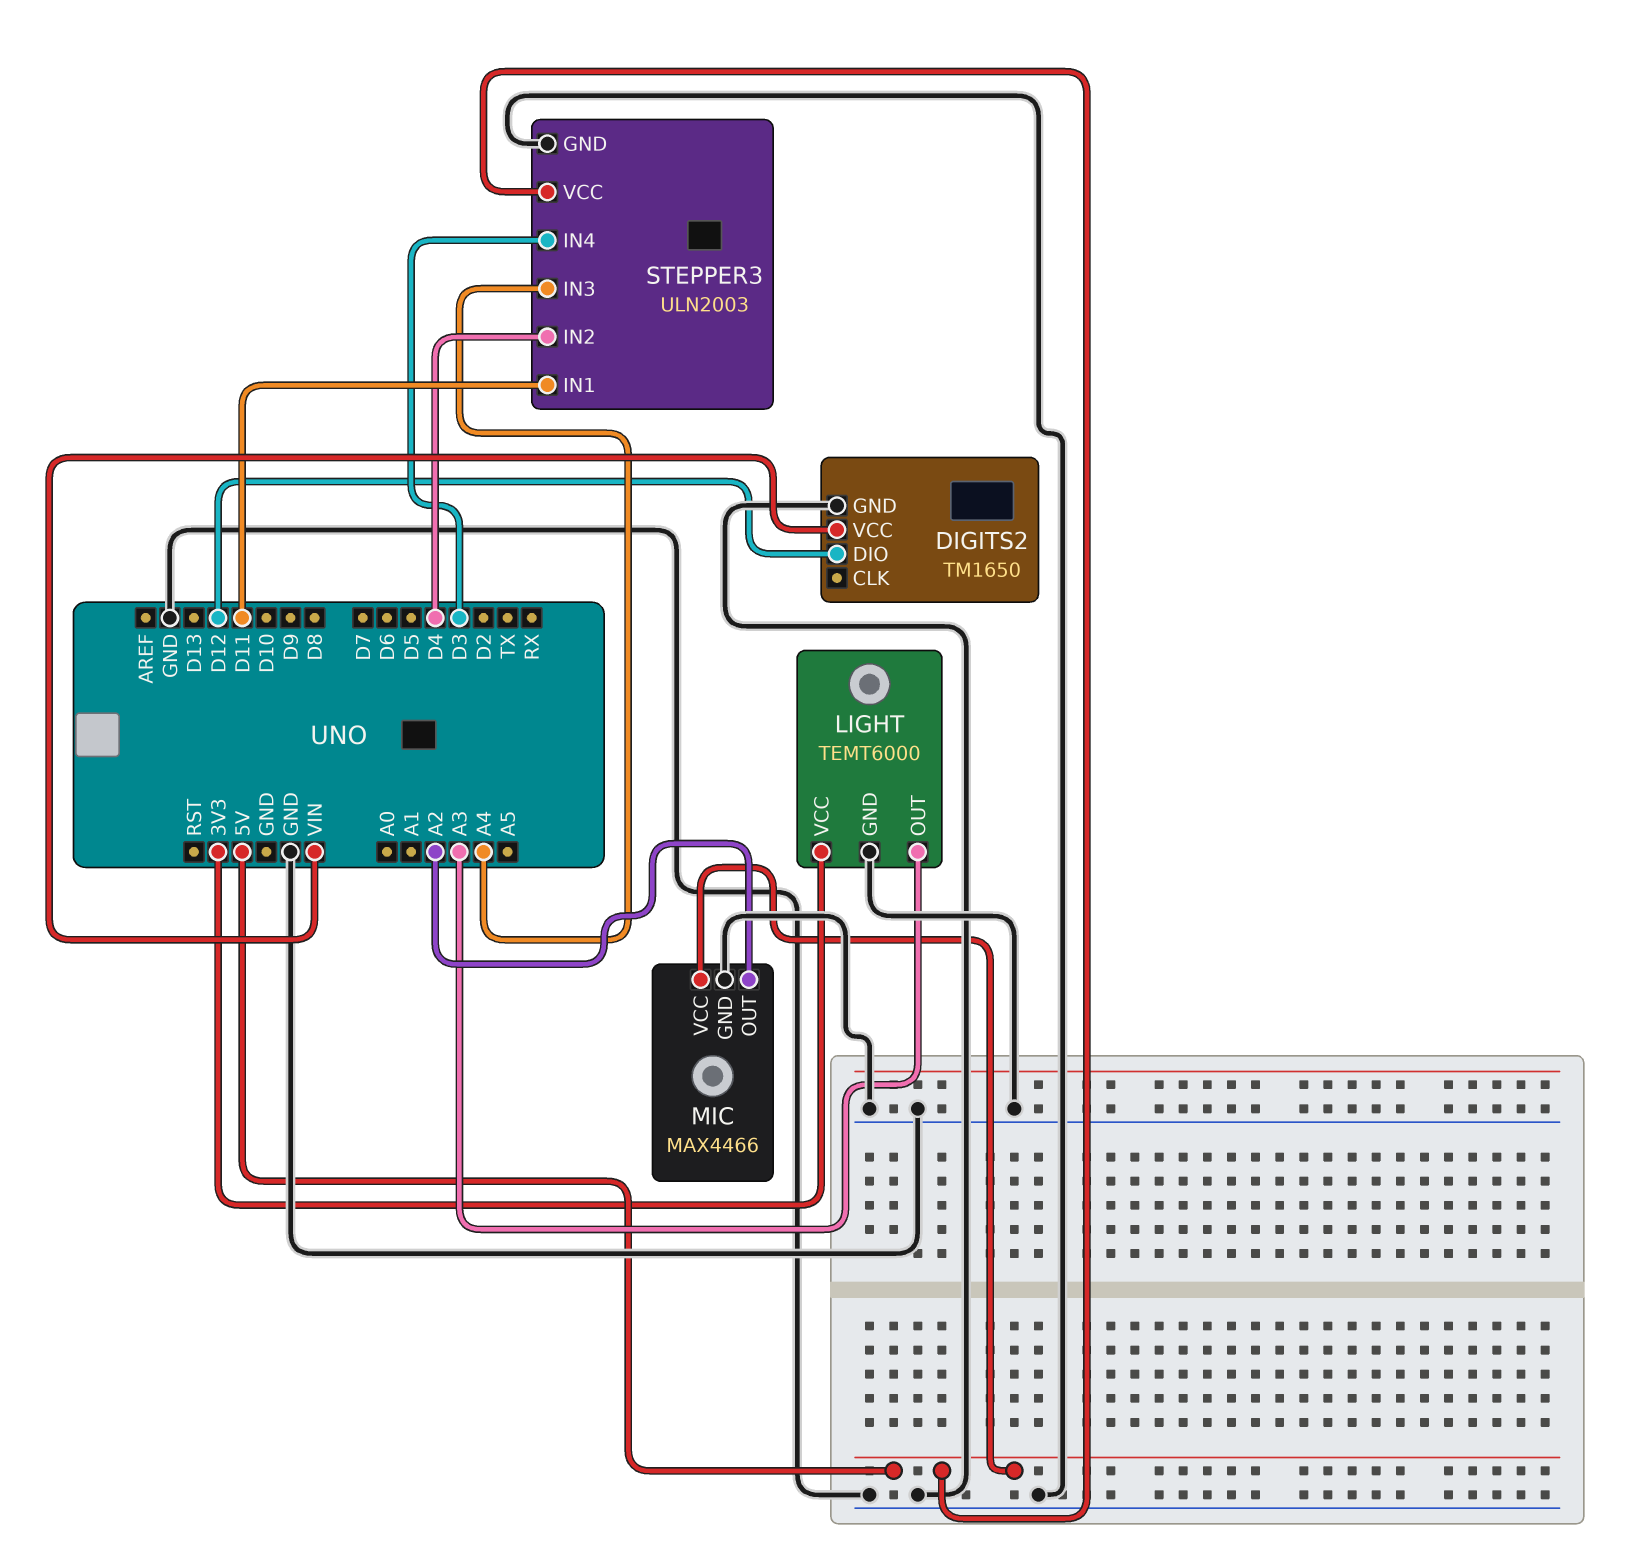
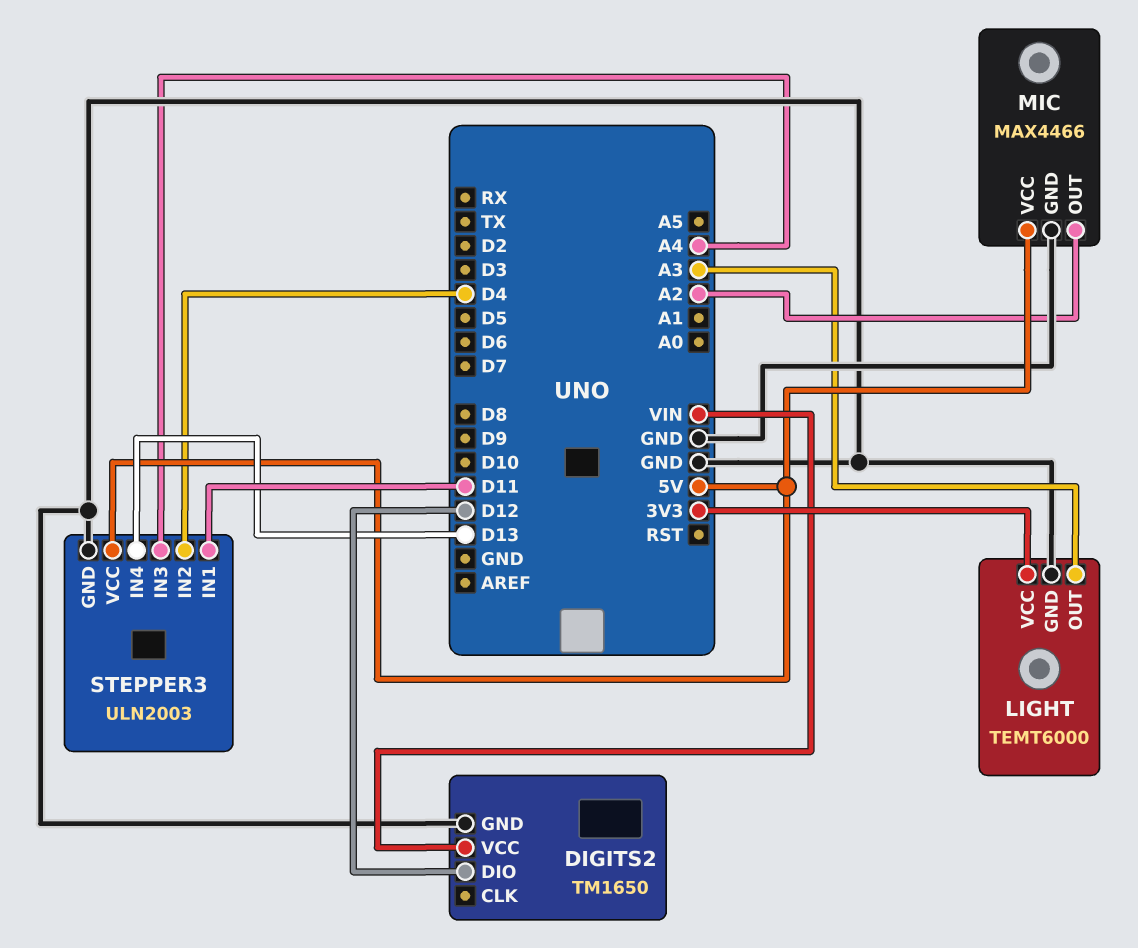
STEPPER3 pin IN4: D3 -> D13

